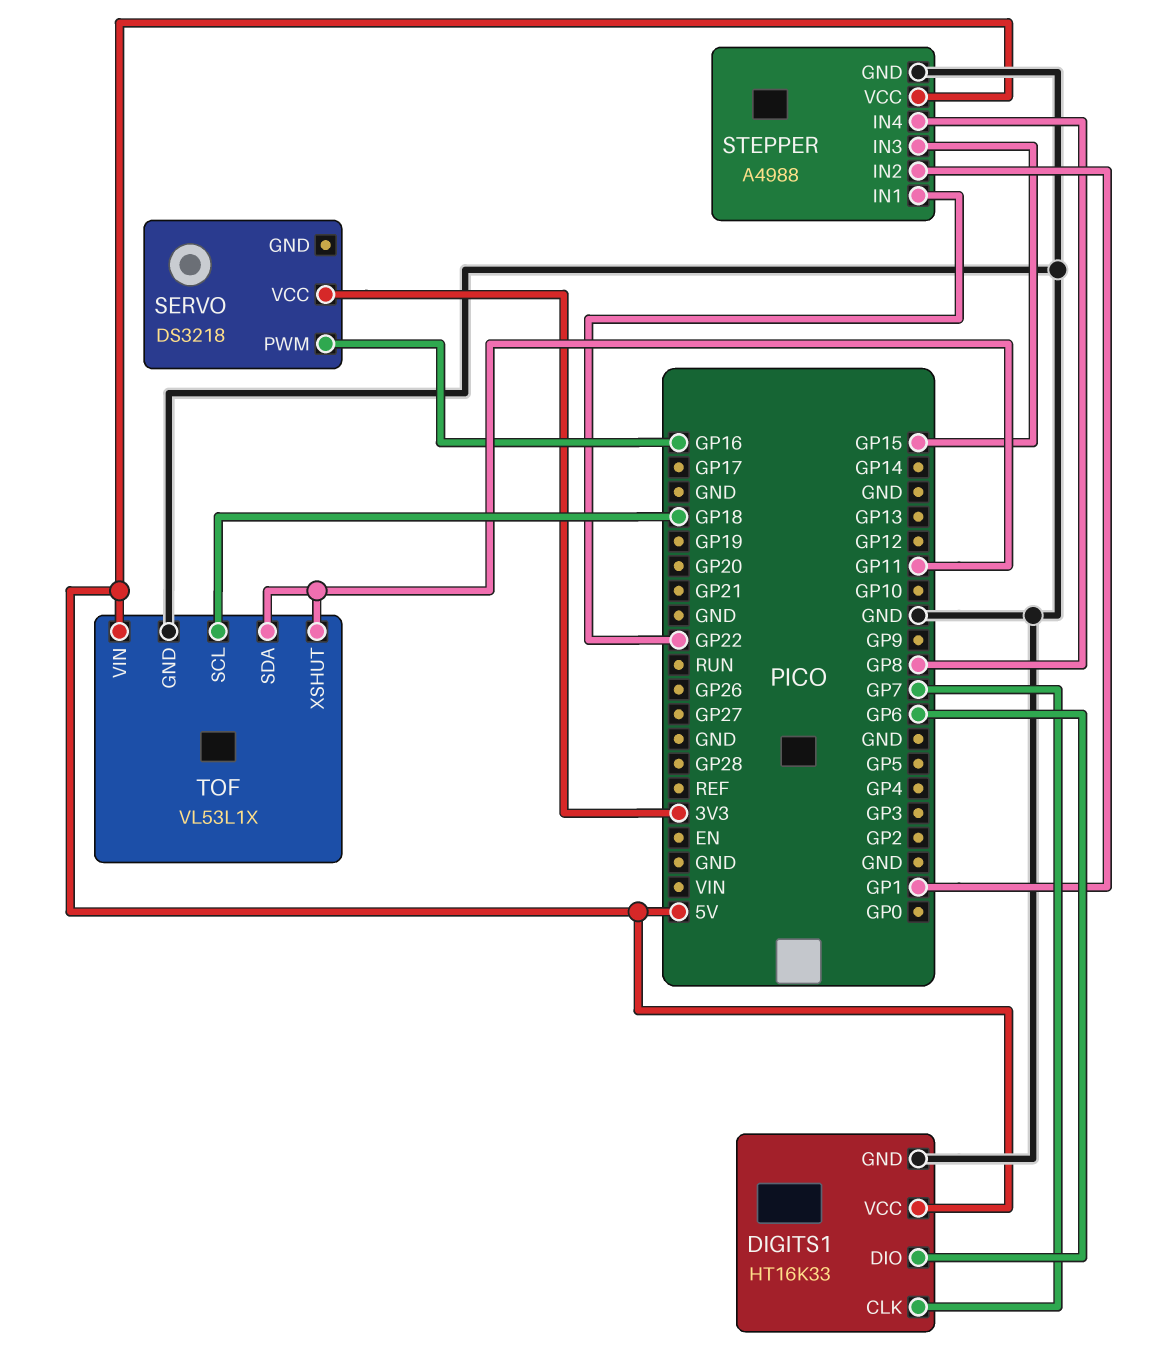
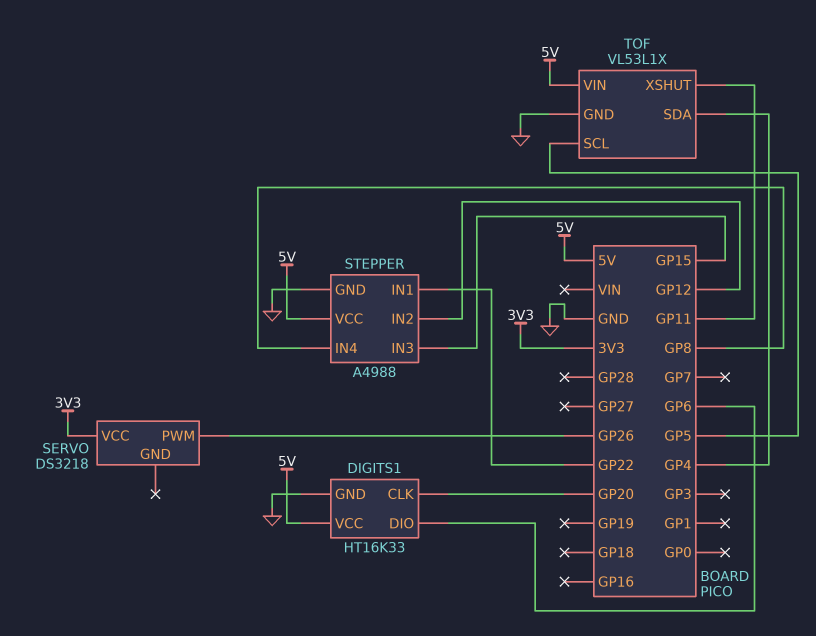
DIGITS1 pin CLK: GP7 -> GP20
SERVO pin PWM: GP16 -> GP26
STEPPER pin IN2: GP1 -> GP12
TOF pin SCL: GP18 -> GP5
TOF pin SDA: GP11 -> GP4

